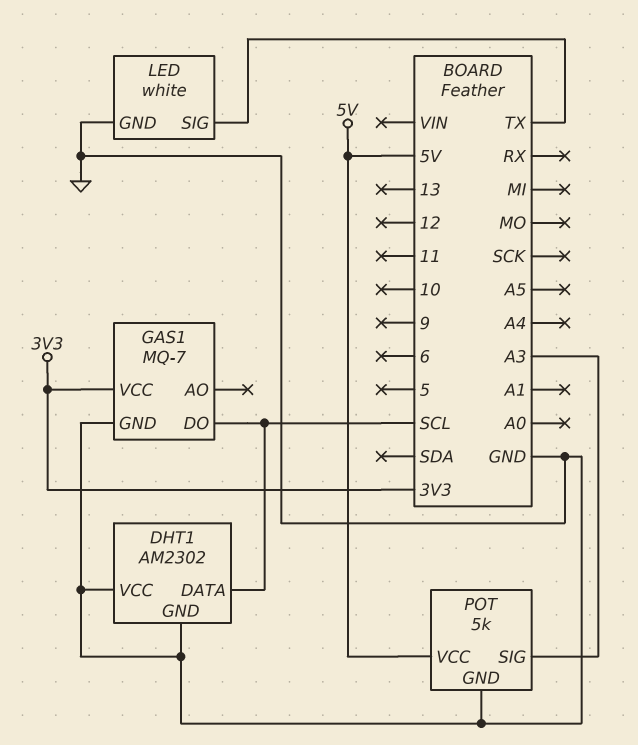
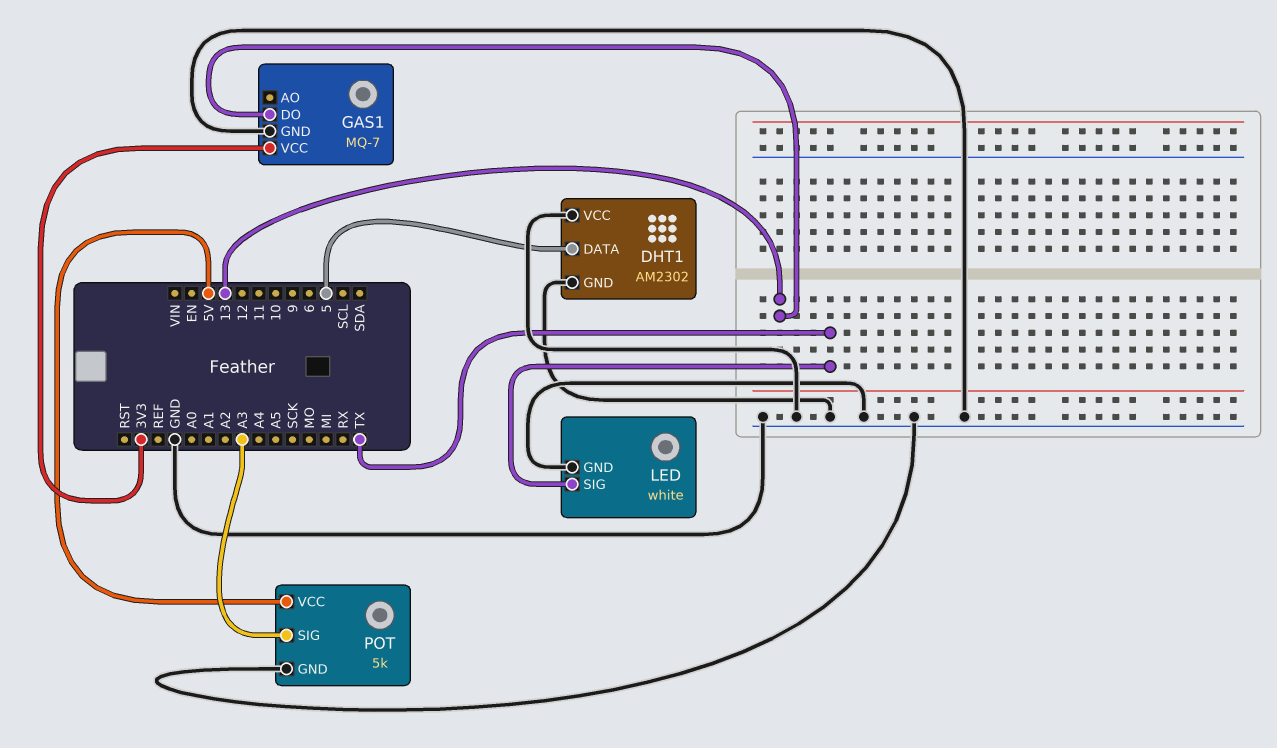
DHT1 pin DATA: SCL -> 5
GAS1 pin DO: SCL -> 13

